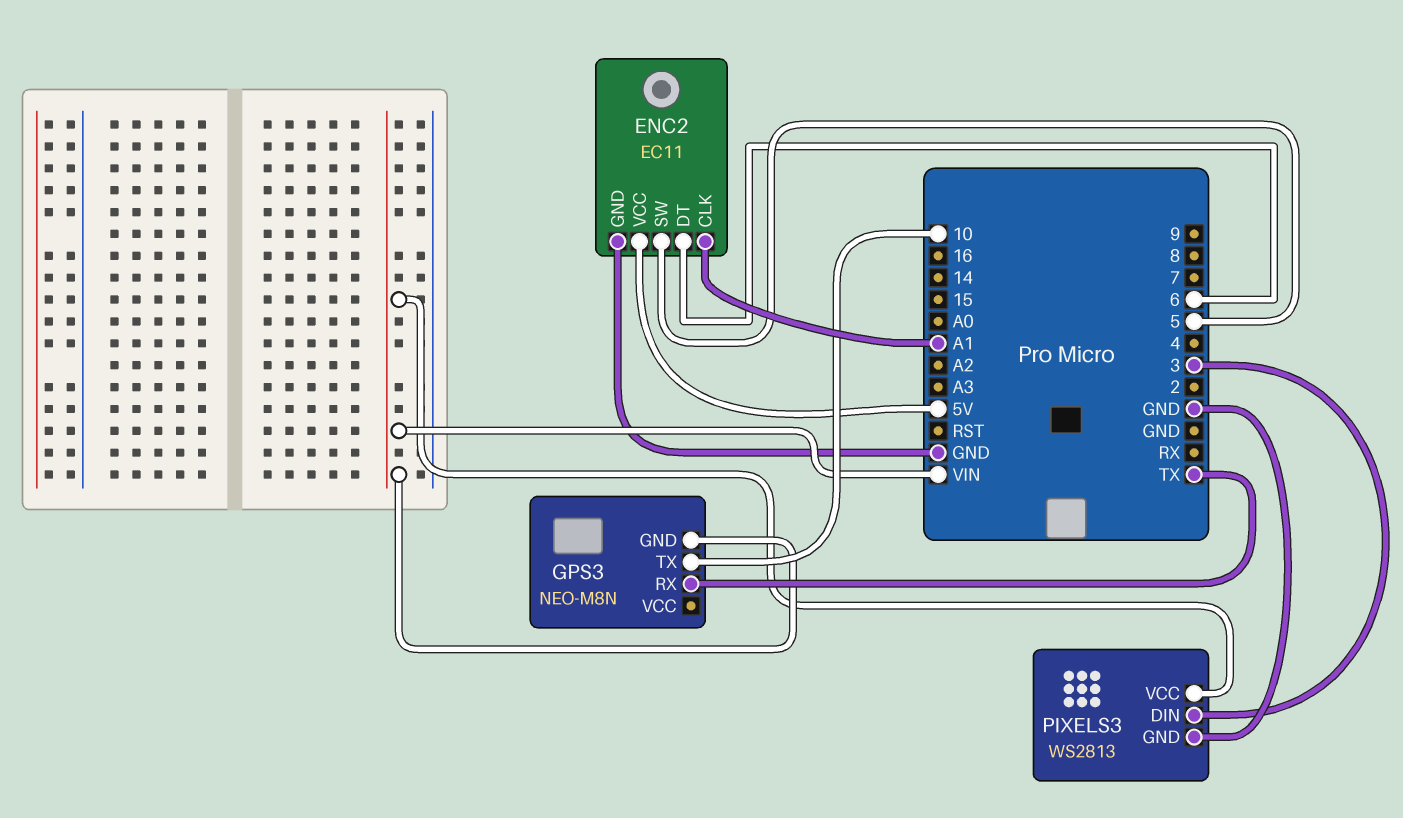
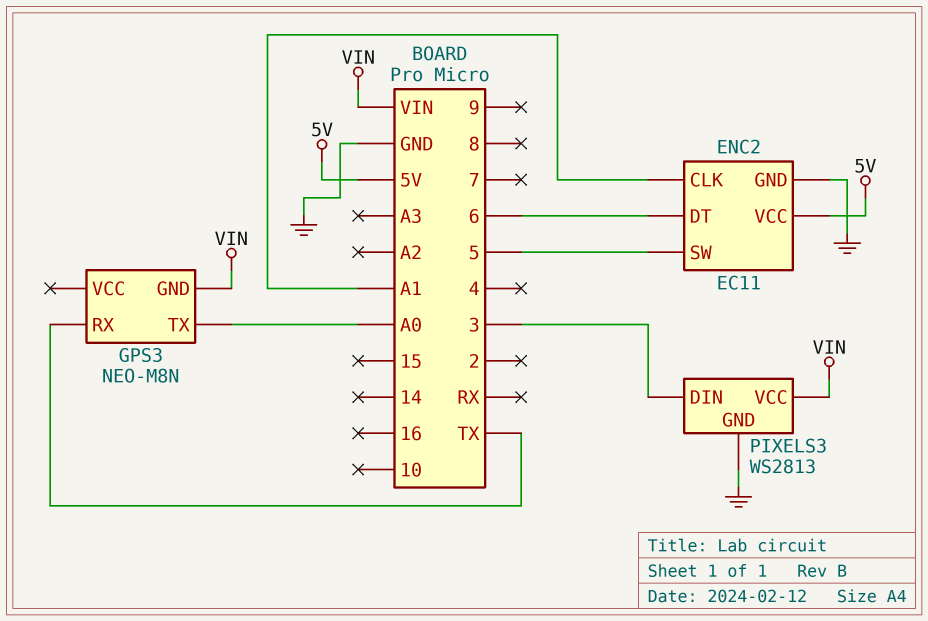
GPS3 pin TX: 10 -> A0

